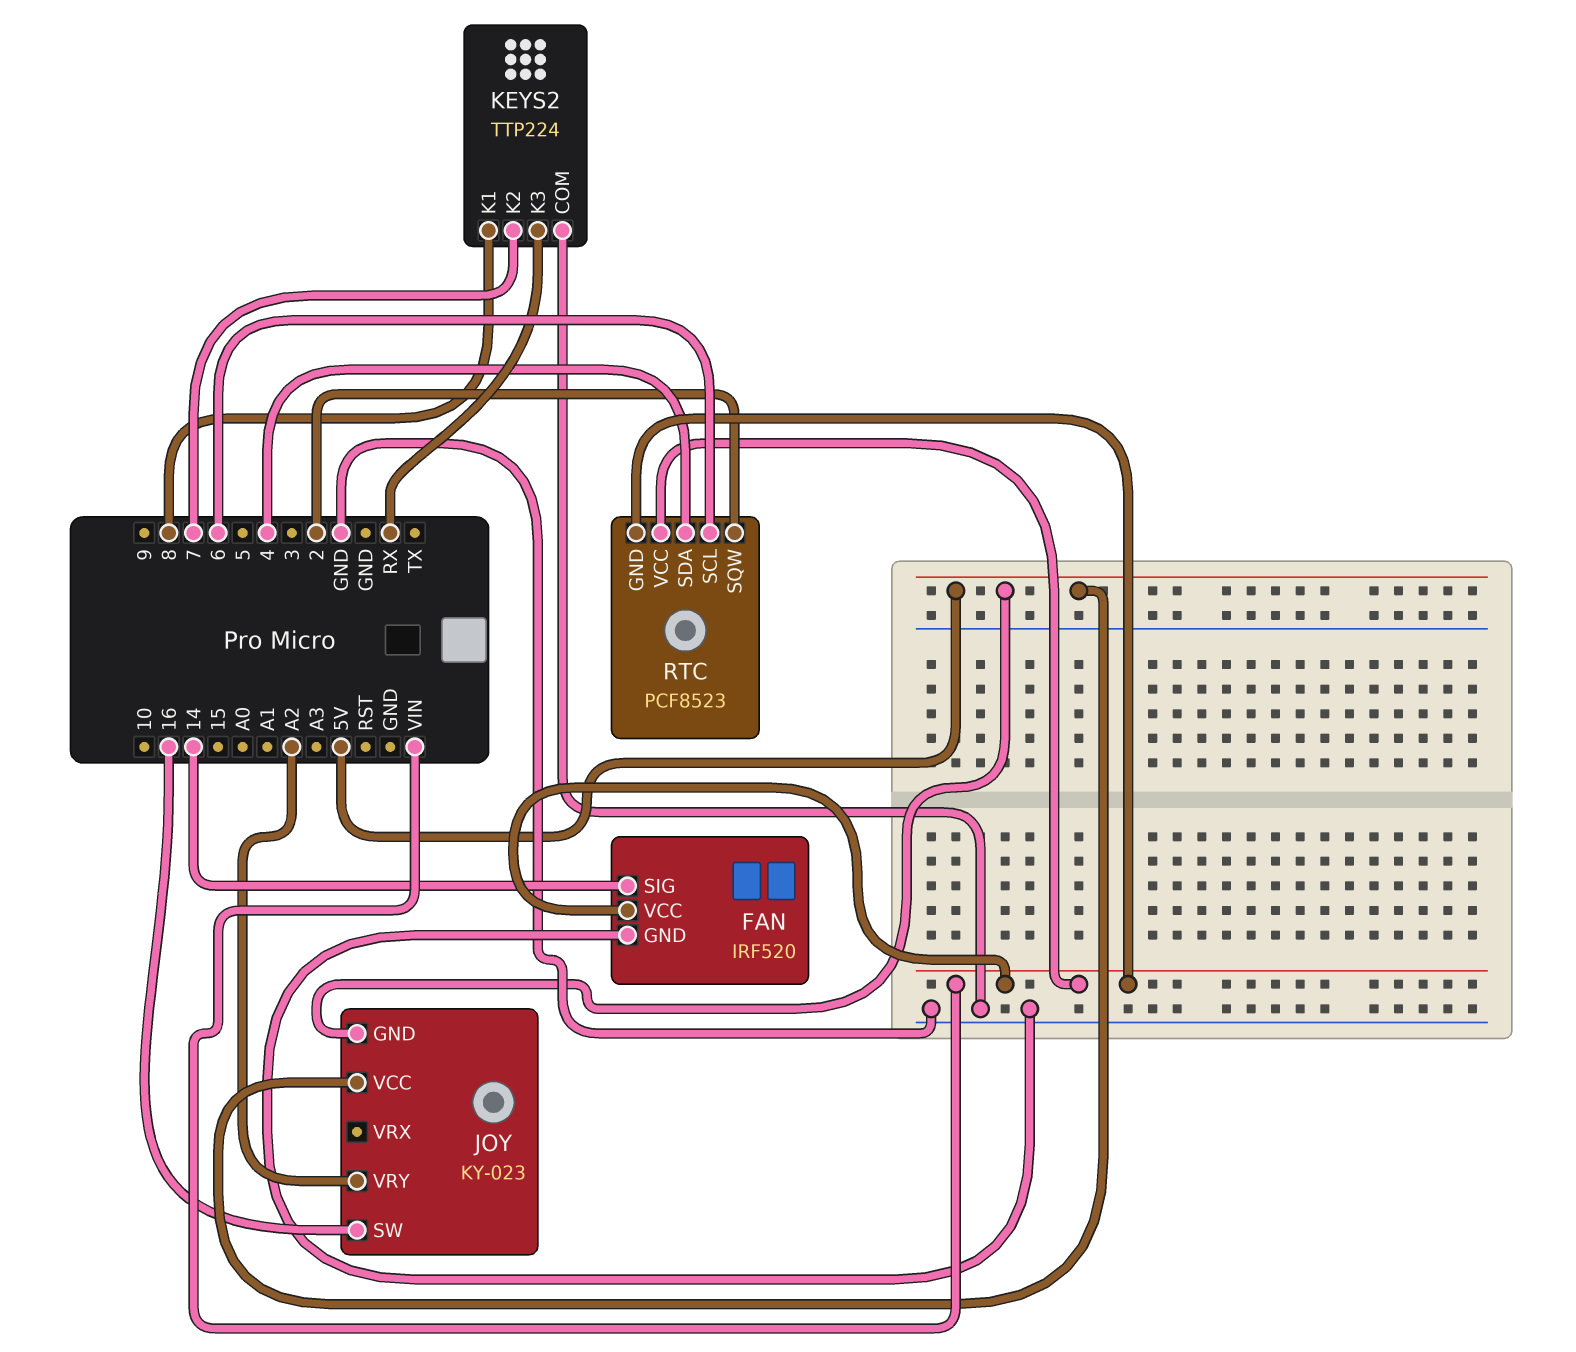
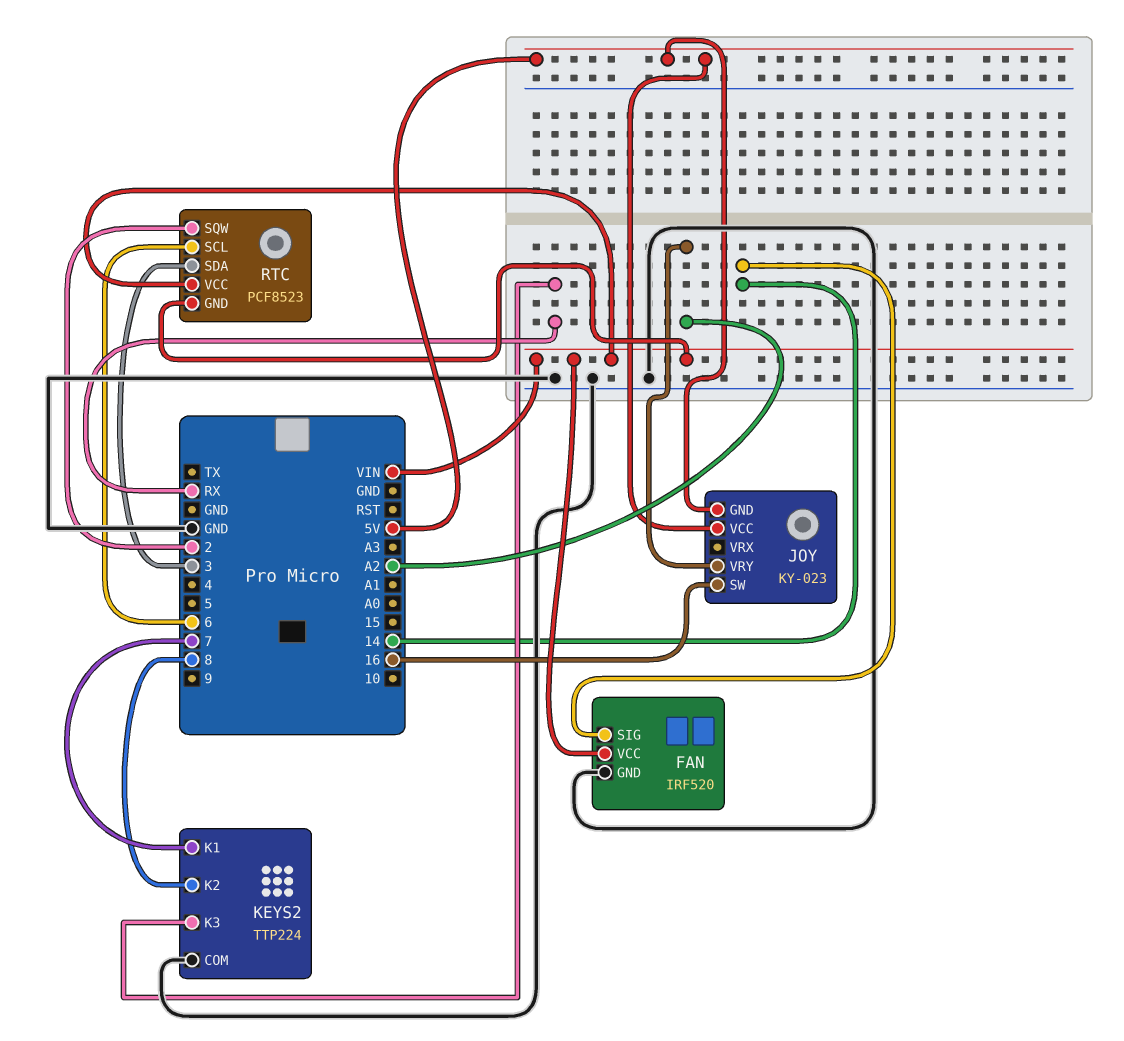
KEYS2 pin K1: 8 -> 7
KEYS2 pin K2: 7 -> 8
RTC pin SDA: 4 -> 3

